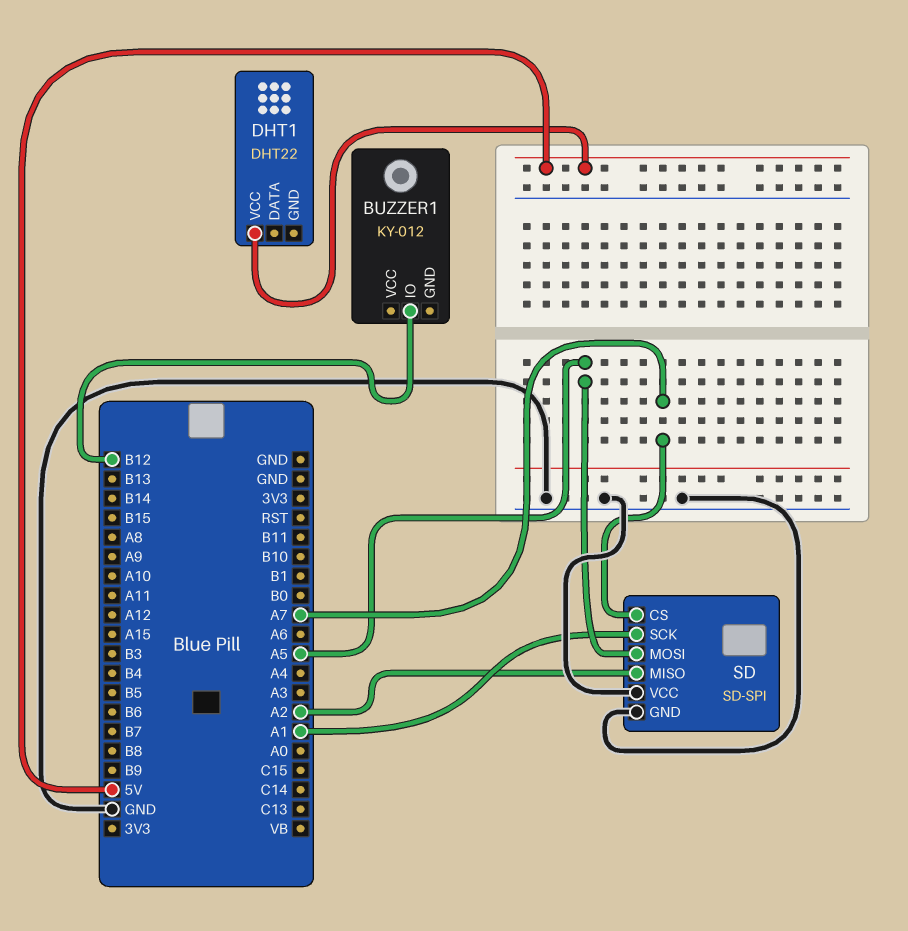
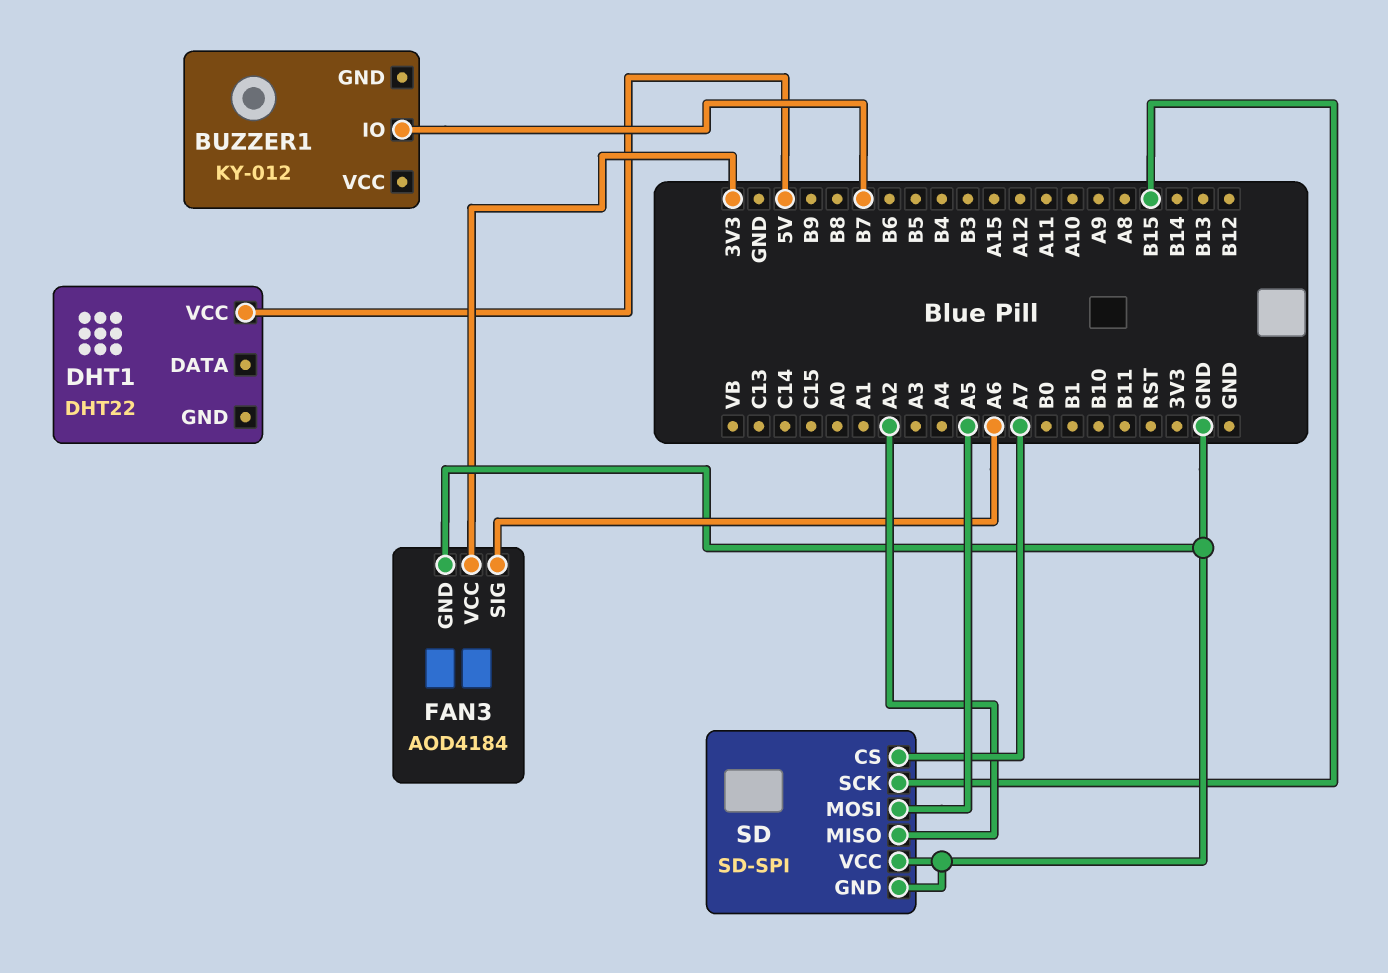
BUZZER1 pin IO: B12 -> B7
FAN3: none -> AOD4184
FAN3 pin GND: none -> GND
FAN3 pin SIG: none -> A6
FAN3 pin VCC: none -> 3V3
SD pin SCK: A1 -> B15

